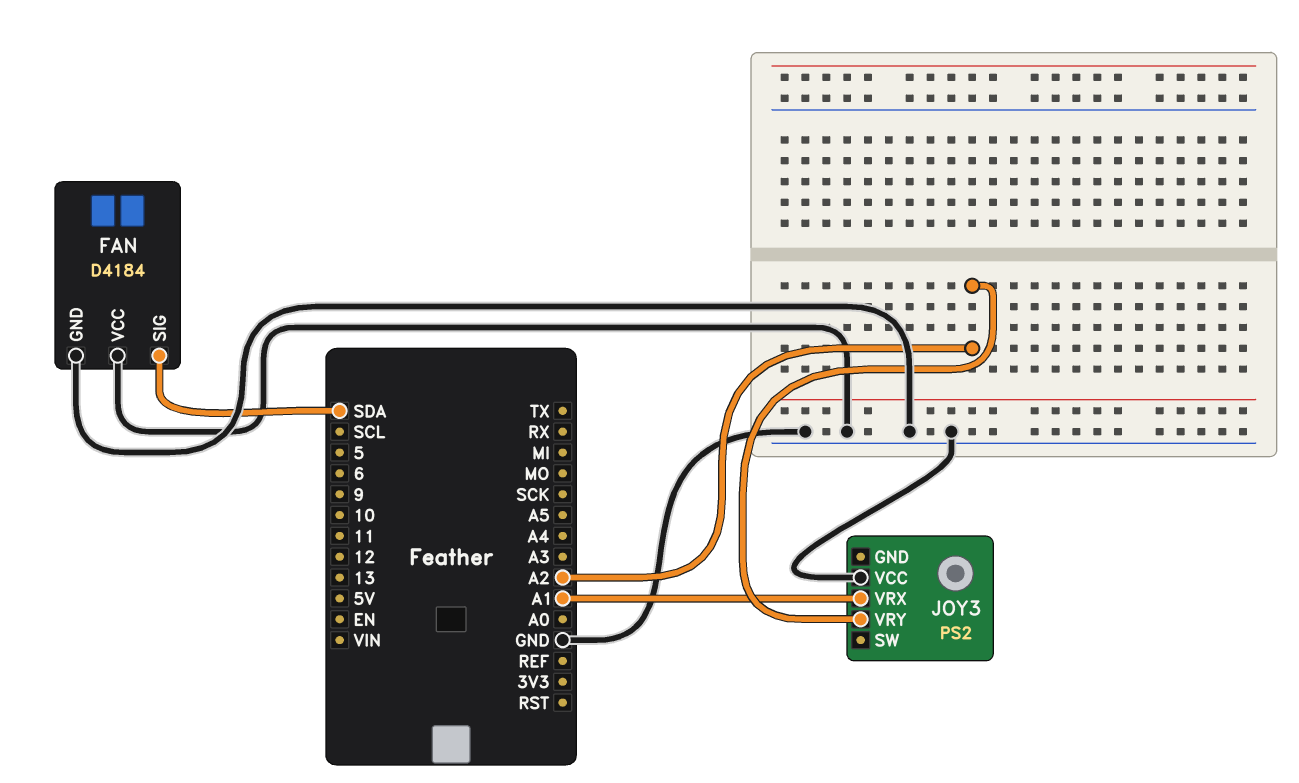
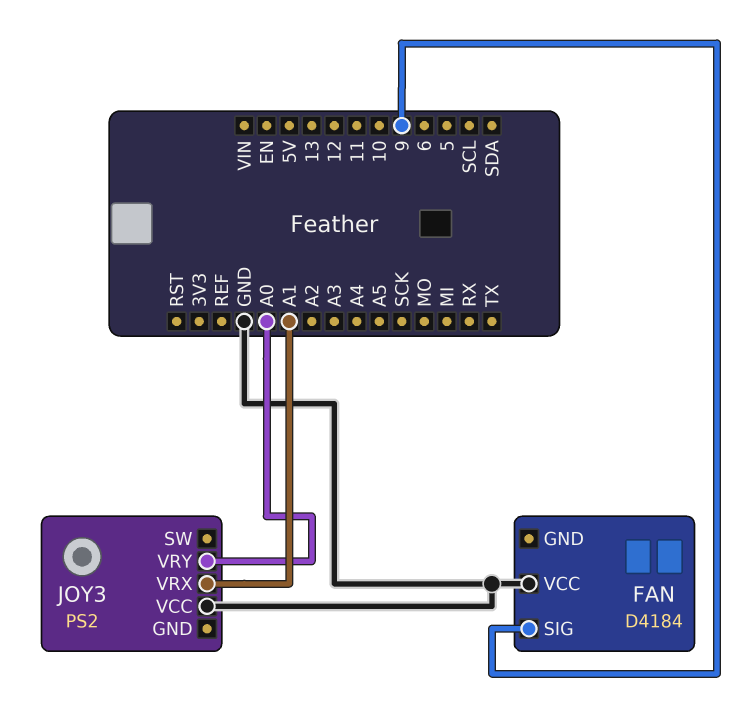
FAN pin GND: GND -> none
FAN pin SIG: SDA -> 9
JOY3 pin VRY: A2 -> A0

